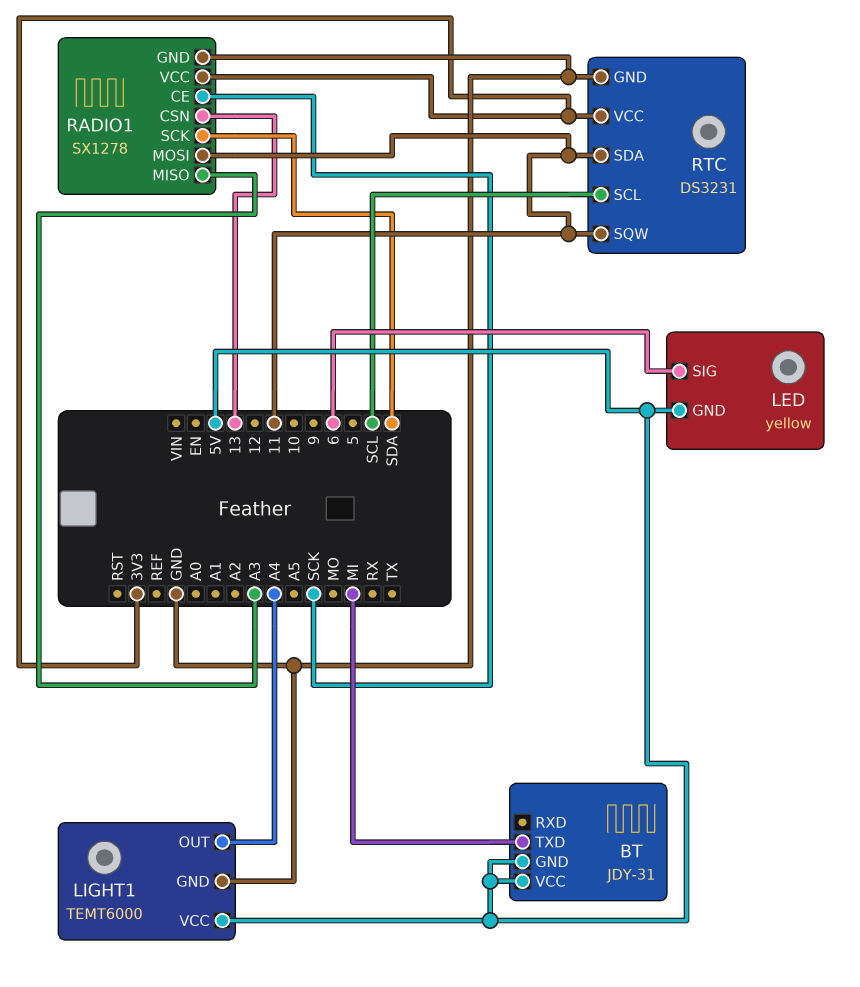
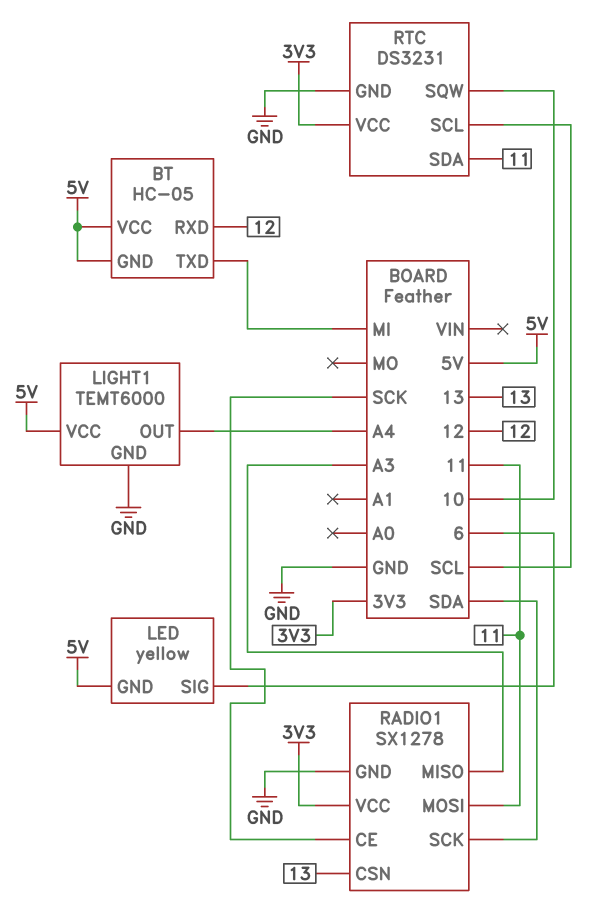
BT: JDY-31 -> HC-05
BT pin RXD: none -> 12
RTC pin SQW: 11 -> 10

